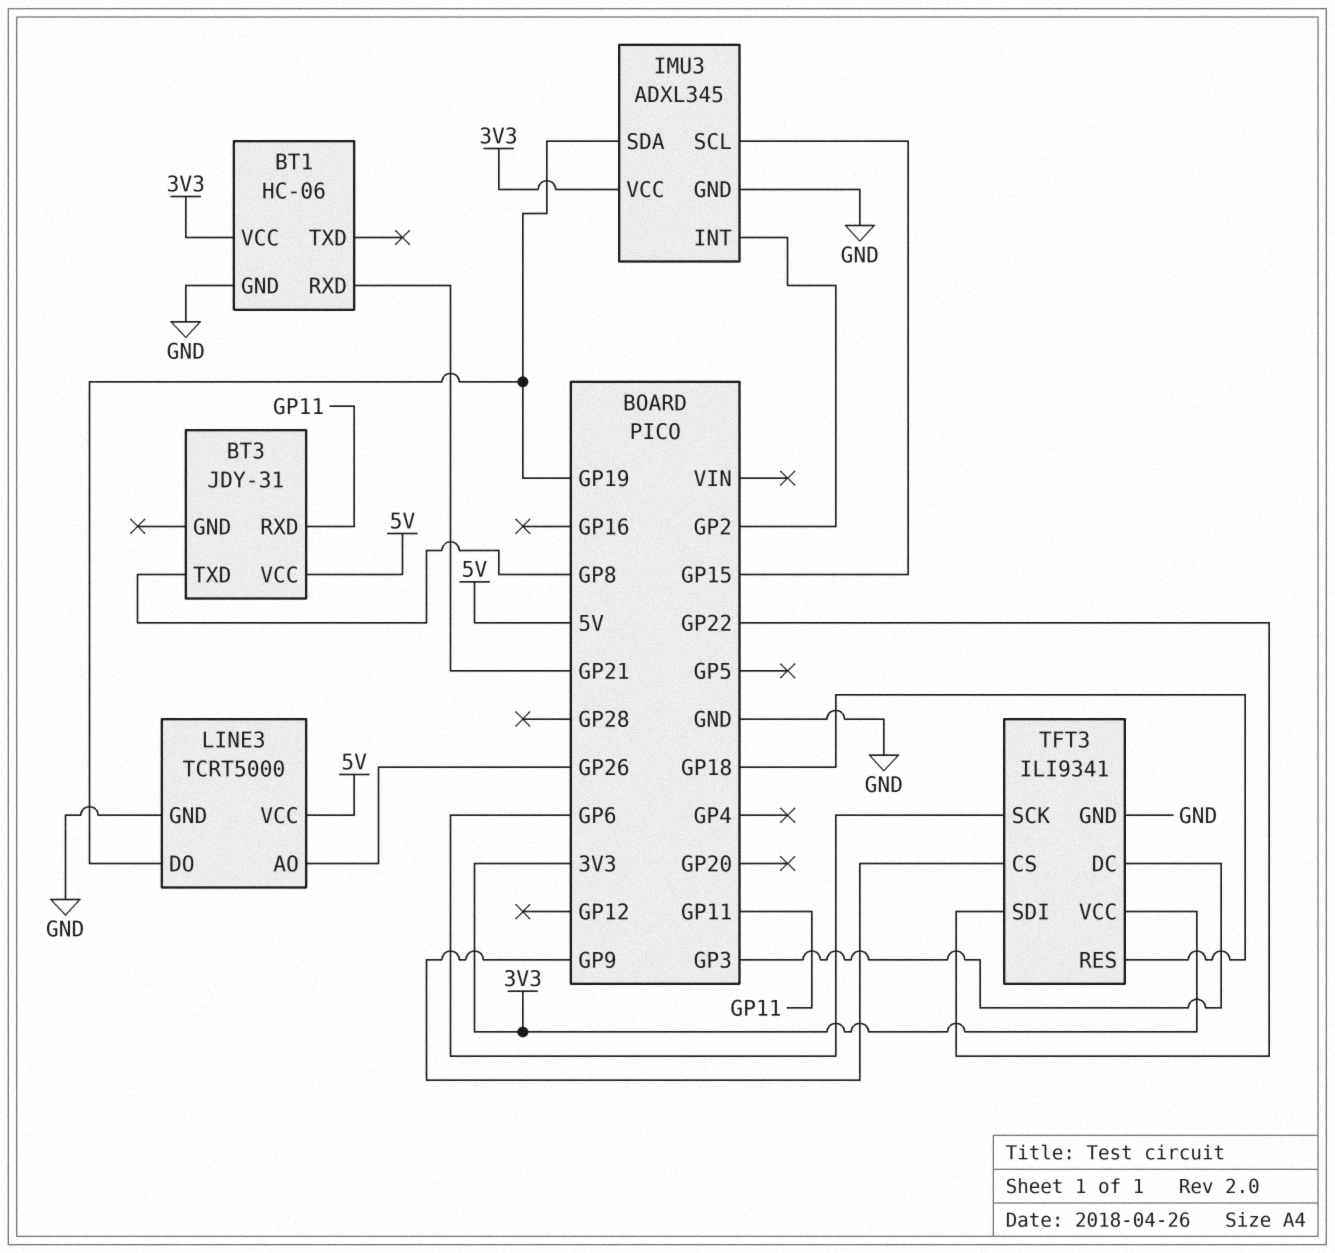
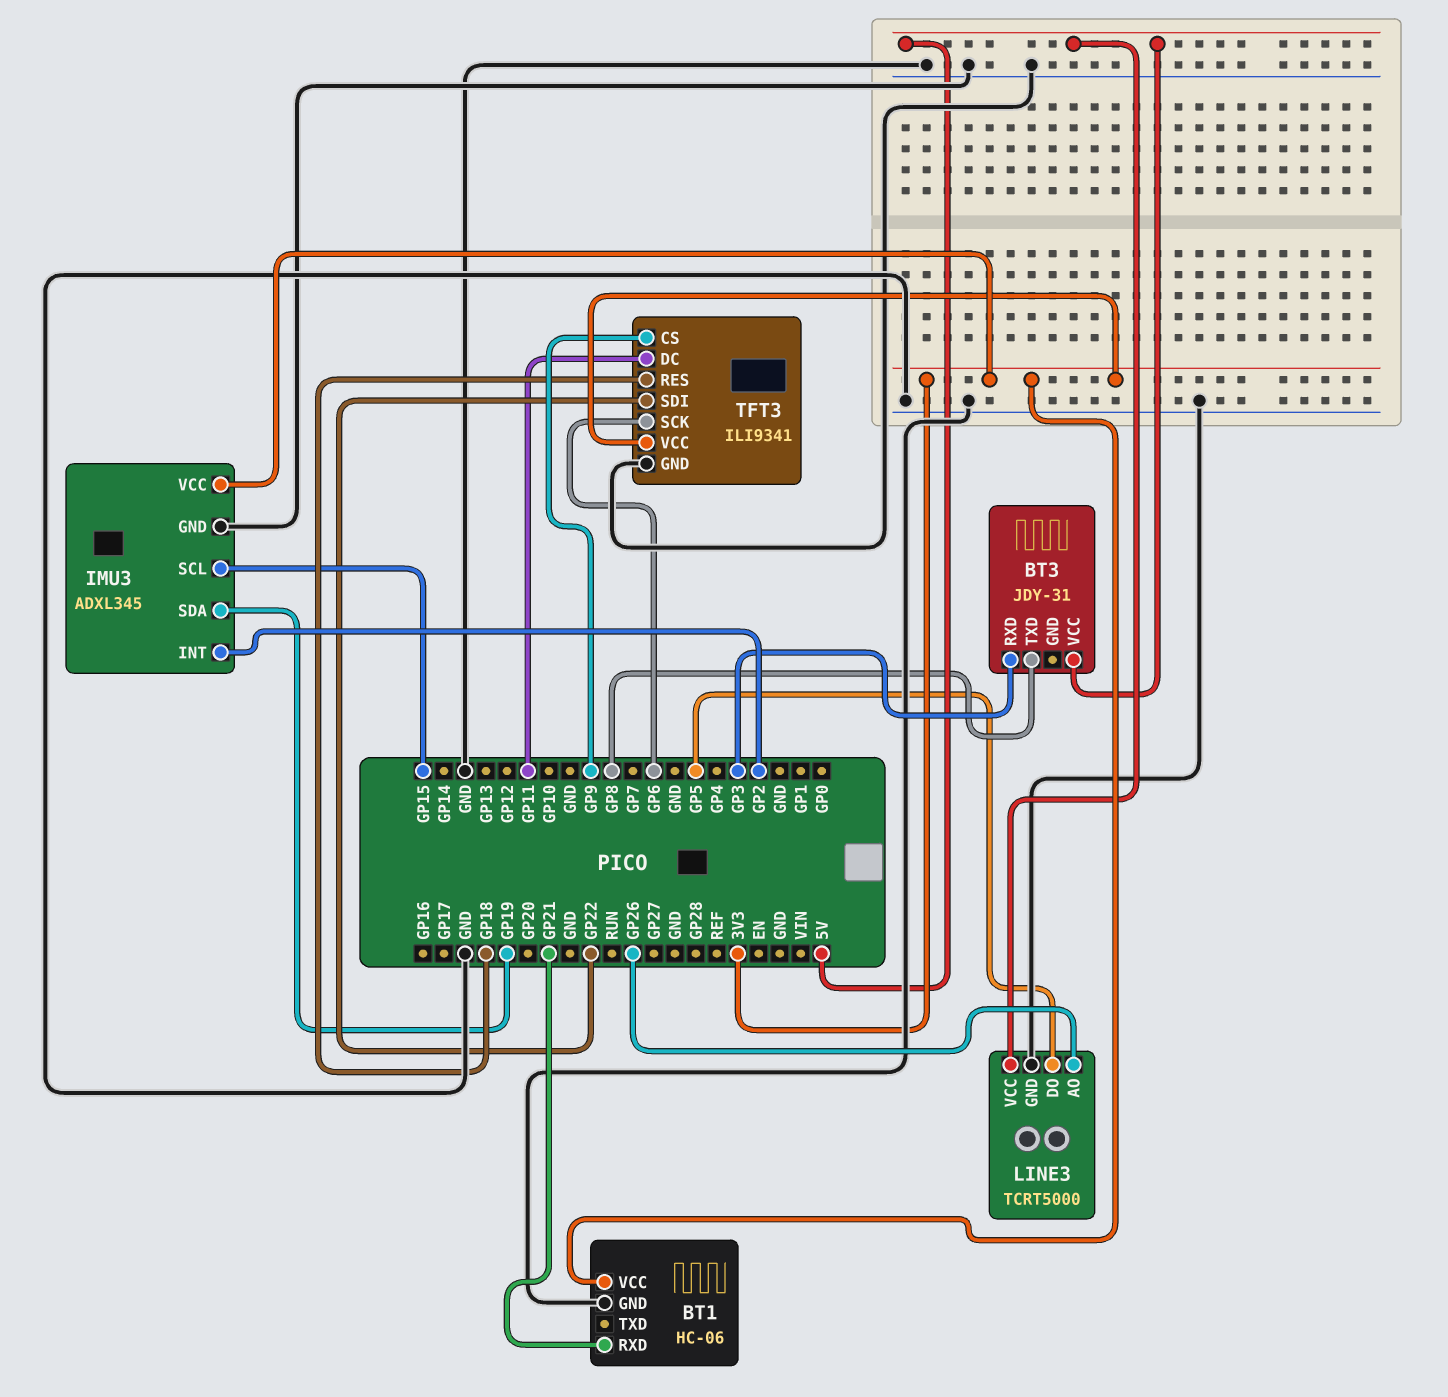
BT3 pin RXD: GP11 -> GP3
LINE3 pin DO: GP19 -> GP5
TFT3 pin DC: GP3 -> GP11

